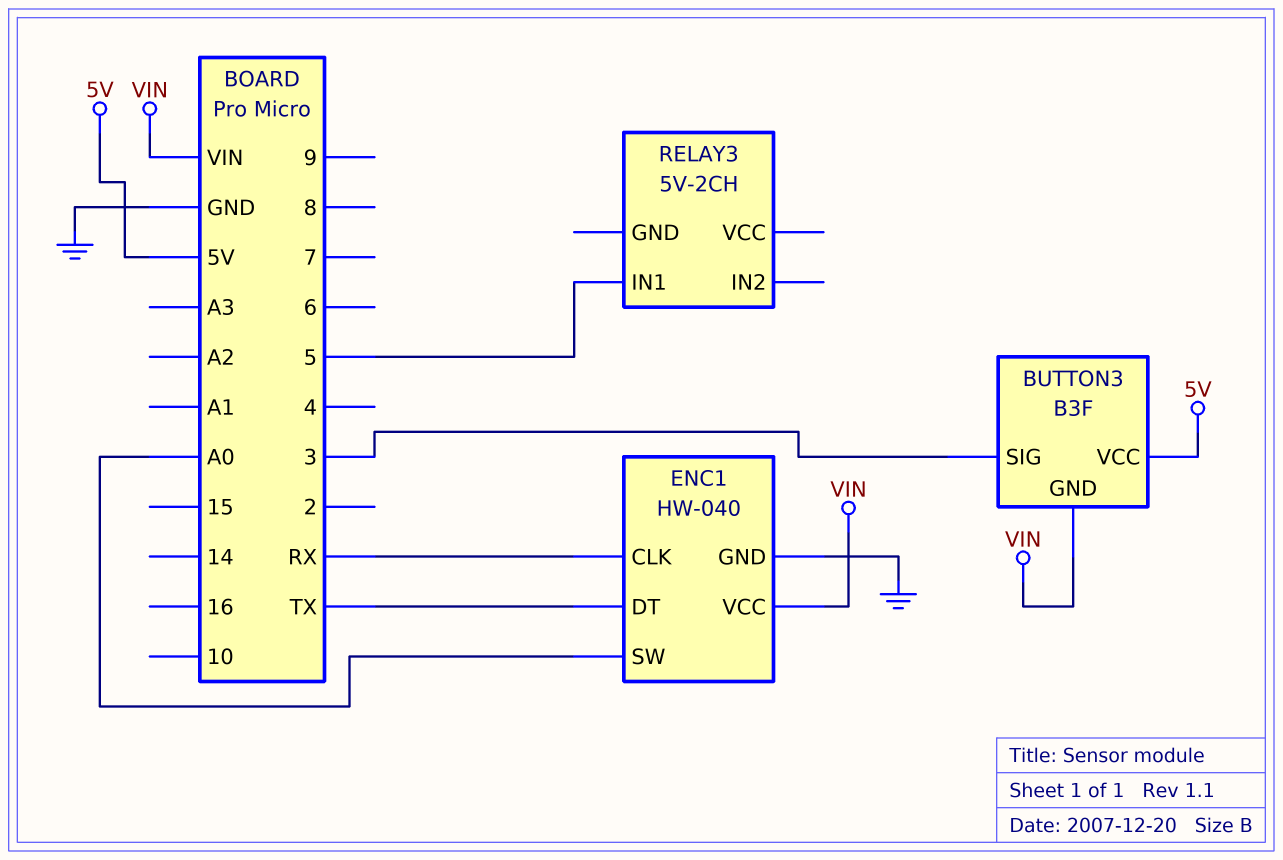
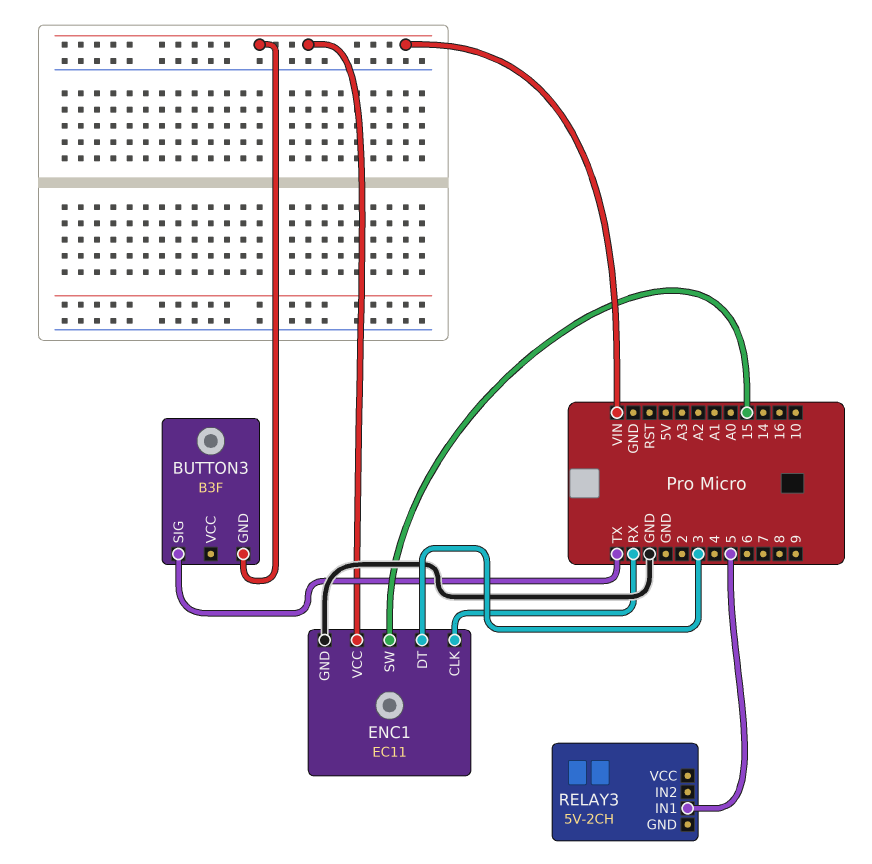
BUTTON3 pin SIG: 3 -> TX
BUTTON3 pin VCC: 5V -> none
ENC1: HW-040 -> EC11
ENC1 pin DT: TX -> 3
ENC1 pin SW: A0 -> 15

